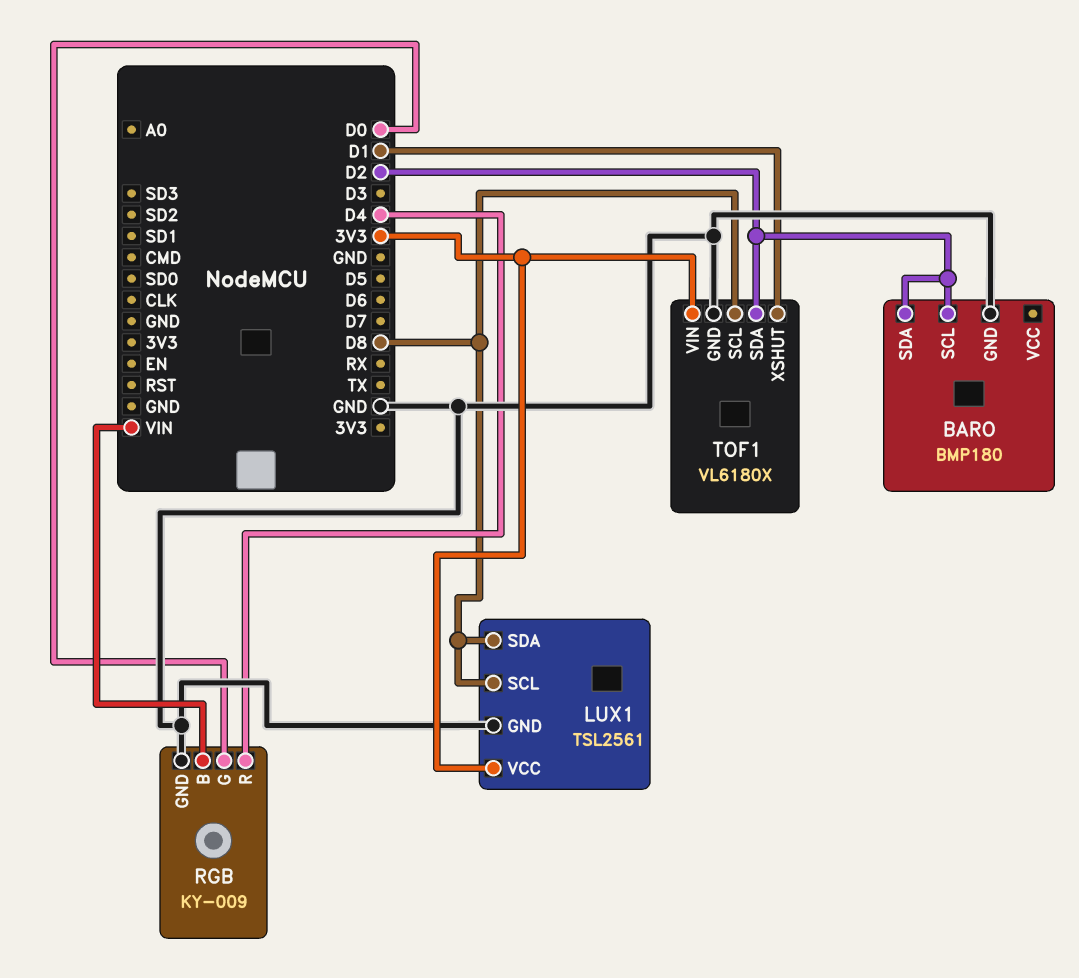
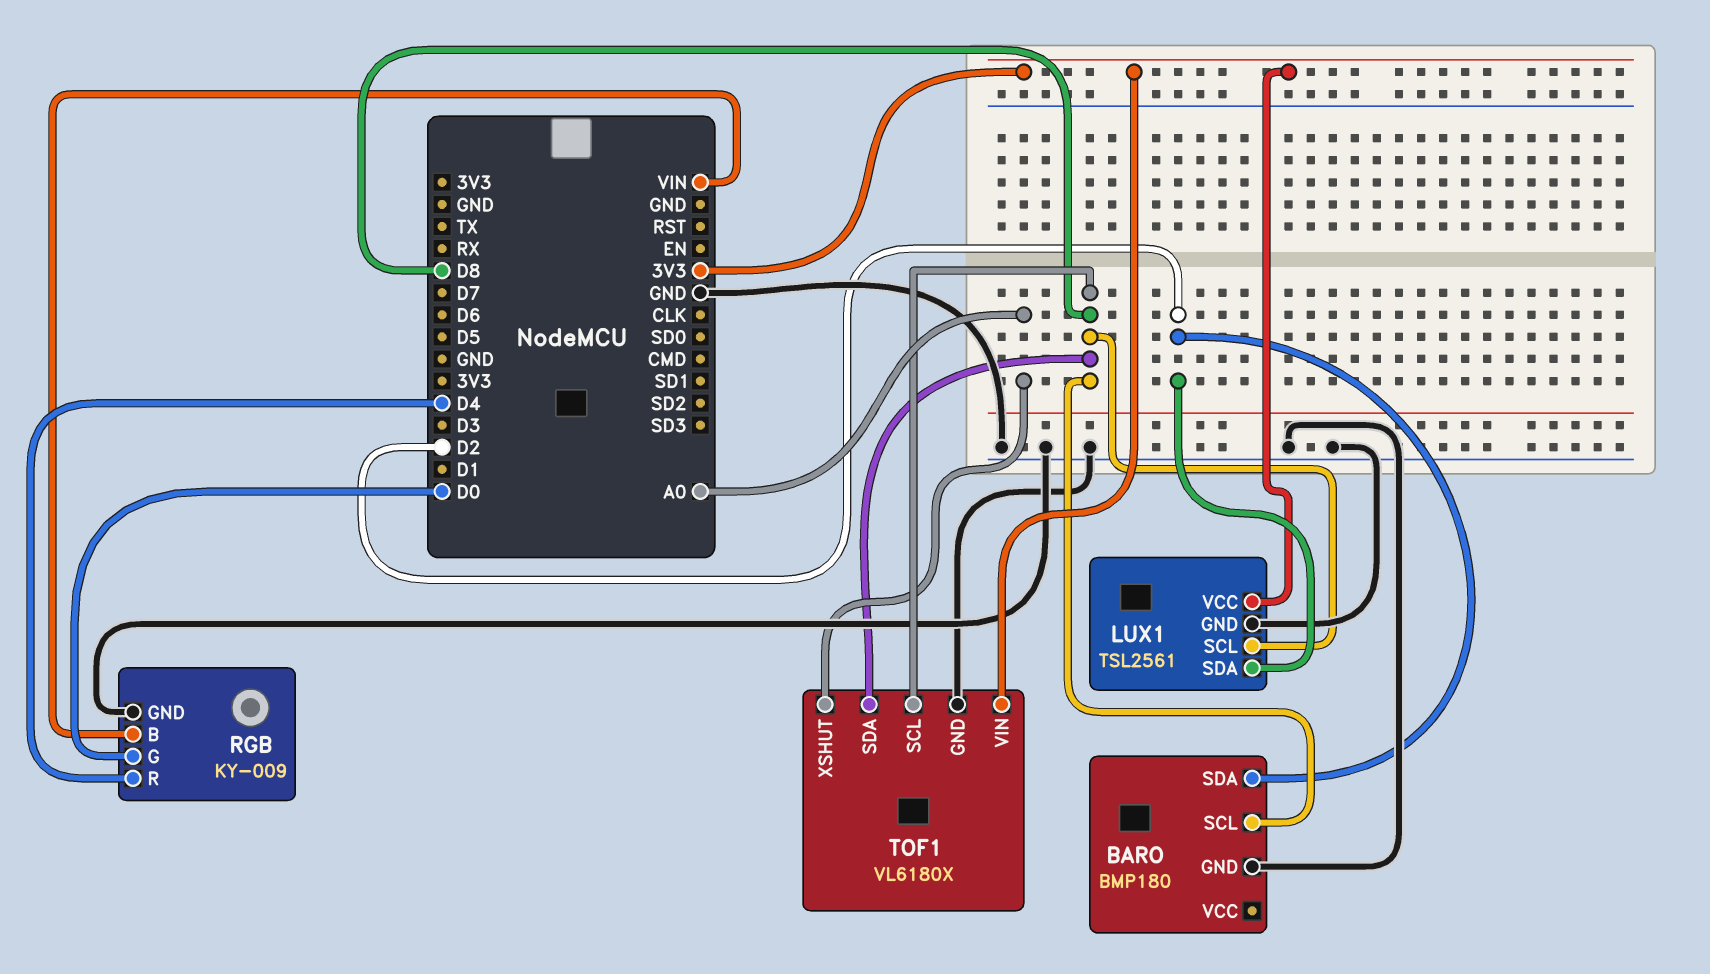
BARO pin SCL: D2 -> D8
LUX1 pin SDA: D8 -> D2
TOF1 pin SDA: D2 -> D8
TOF1 pin XSHUT: D1 -> A0

